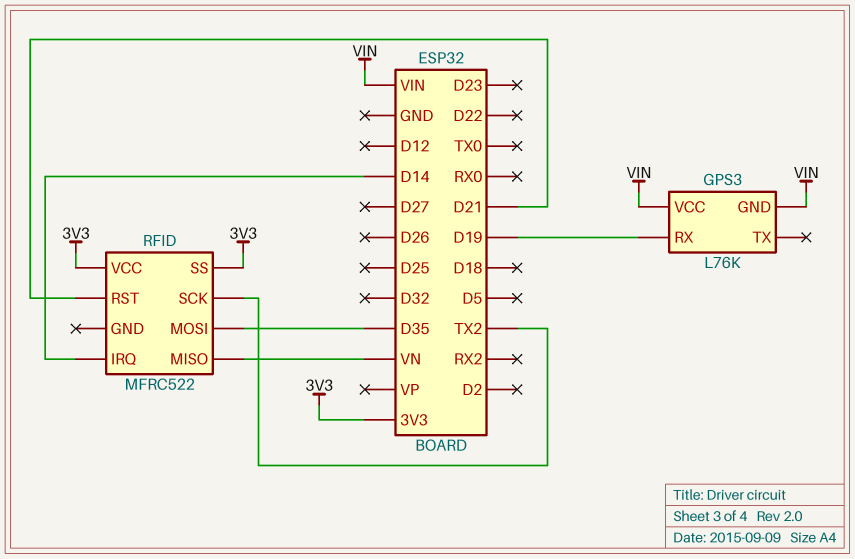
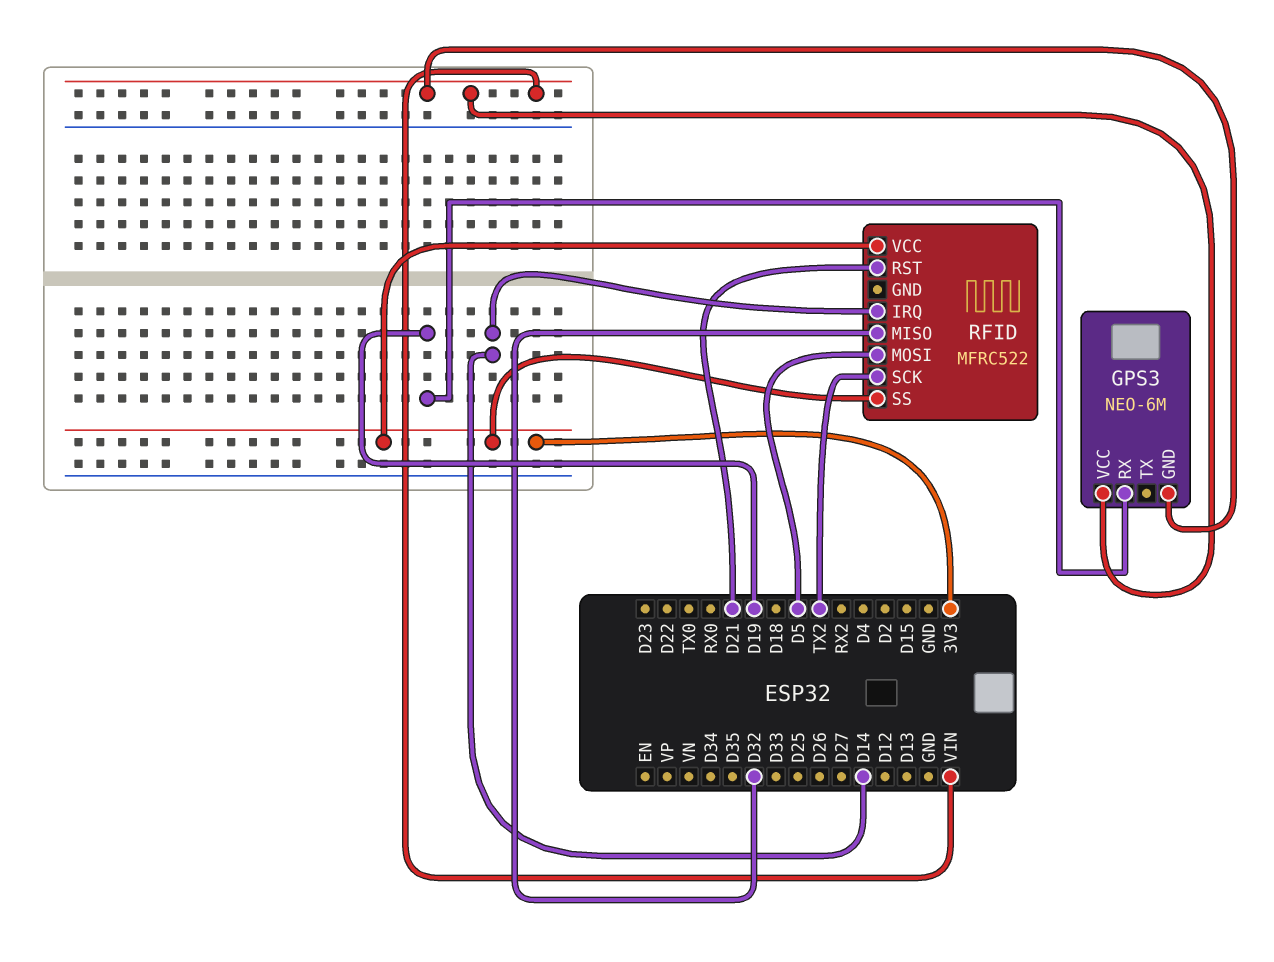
GPS3: L76K -> NEO-6M
RFID pin MISO: VN -> D32
RFID pin MOSI: D35 -> D5

